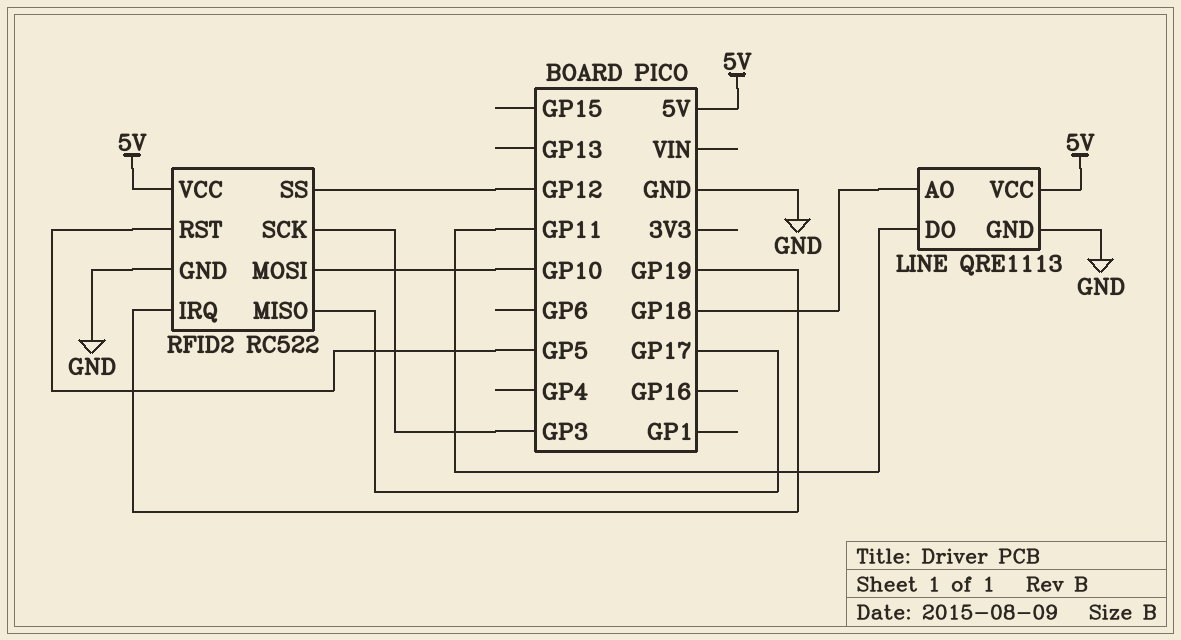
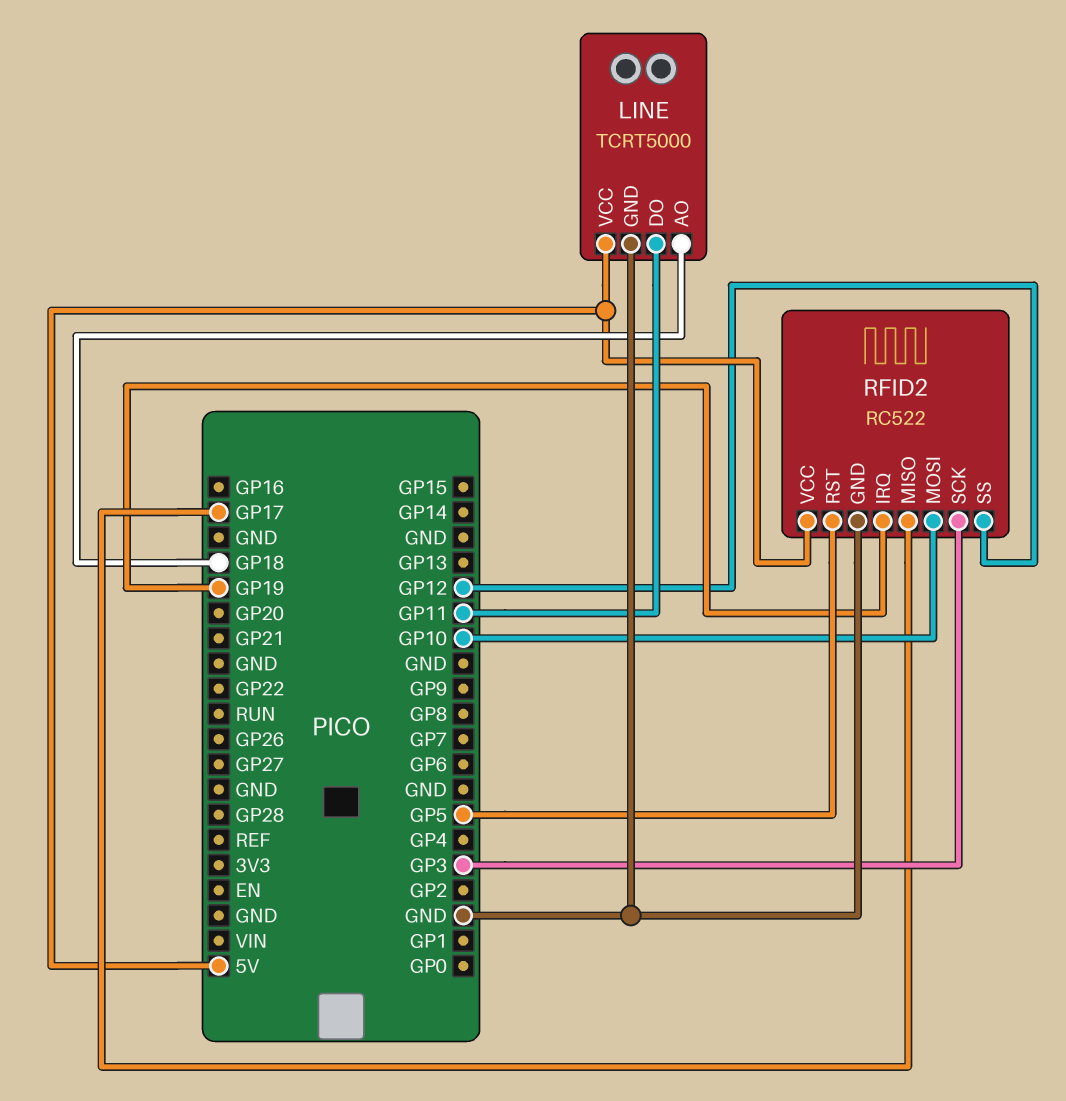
LINE: QRE1113 -> TCRT5000

